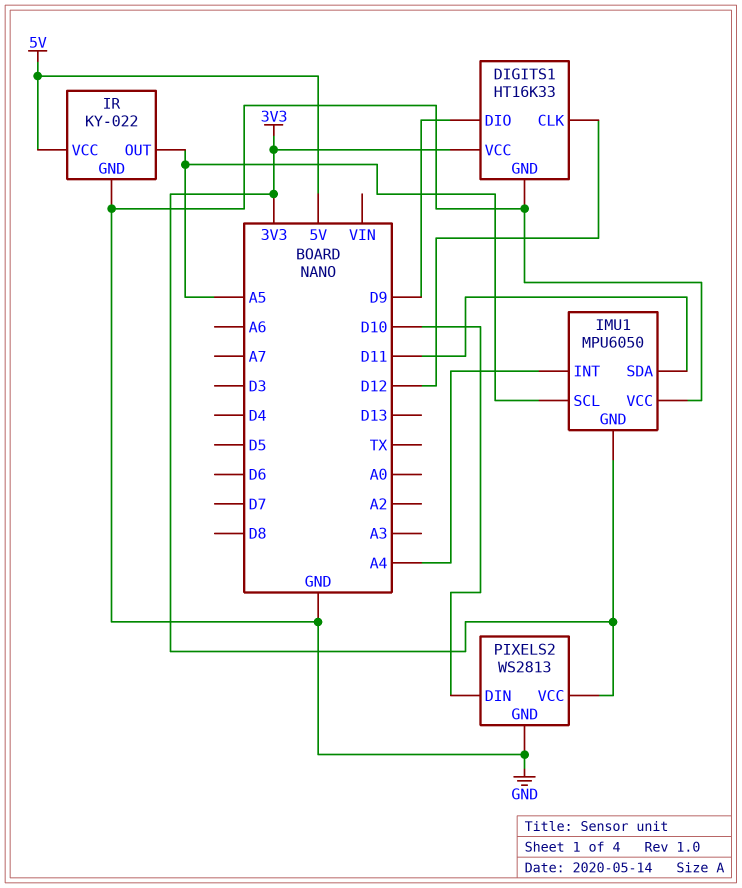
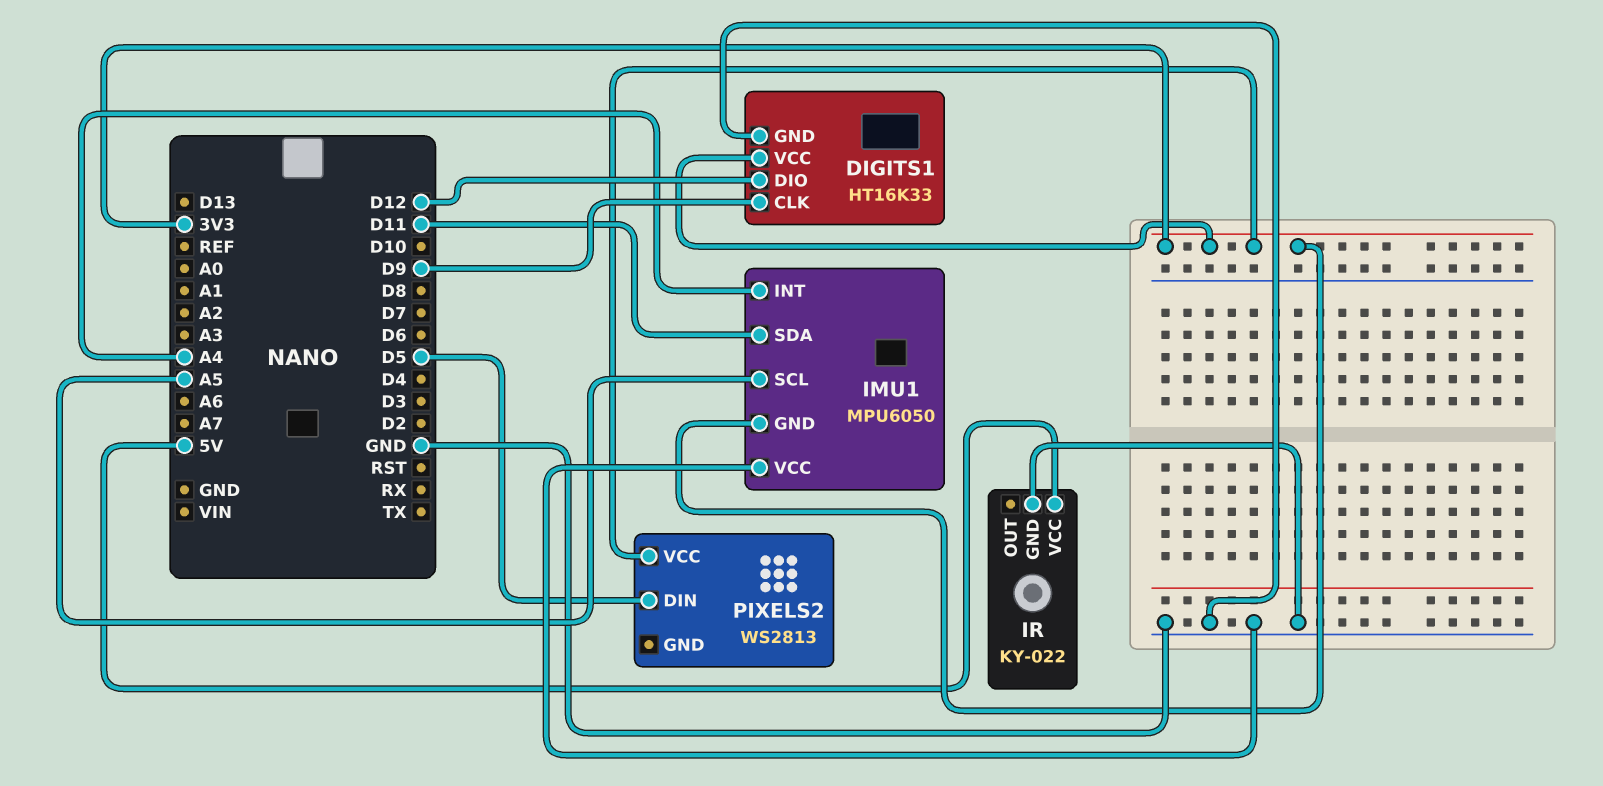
DIGITS1 pin CLK: D12 -> D9
DIGITS1 pin DIO: D9 -> D12
IR pin OUT: A5 -> none
PIXELS2 pin DIN: D10 -> D5
PIXELS2 pin GND: GND -> none

